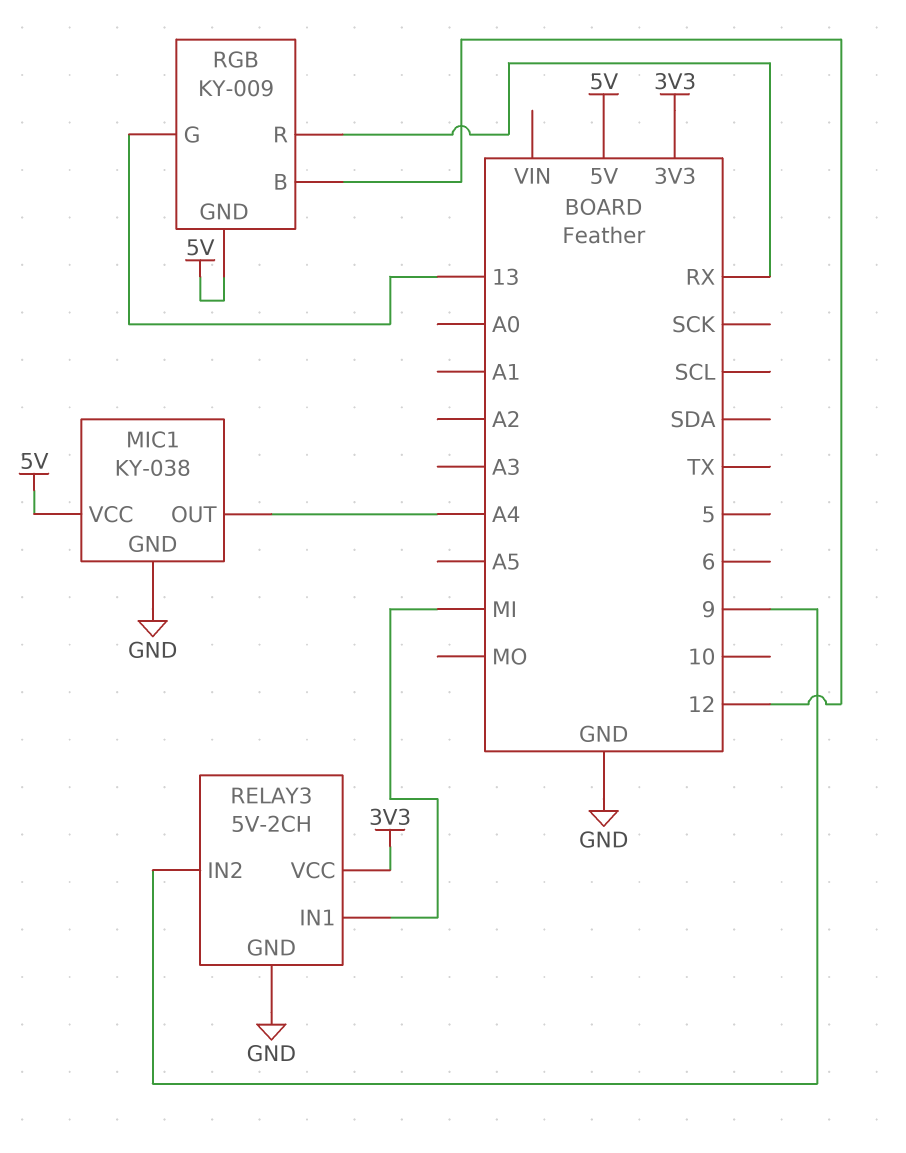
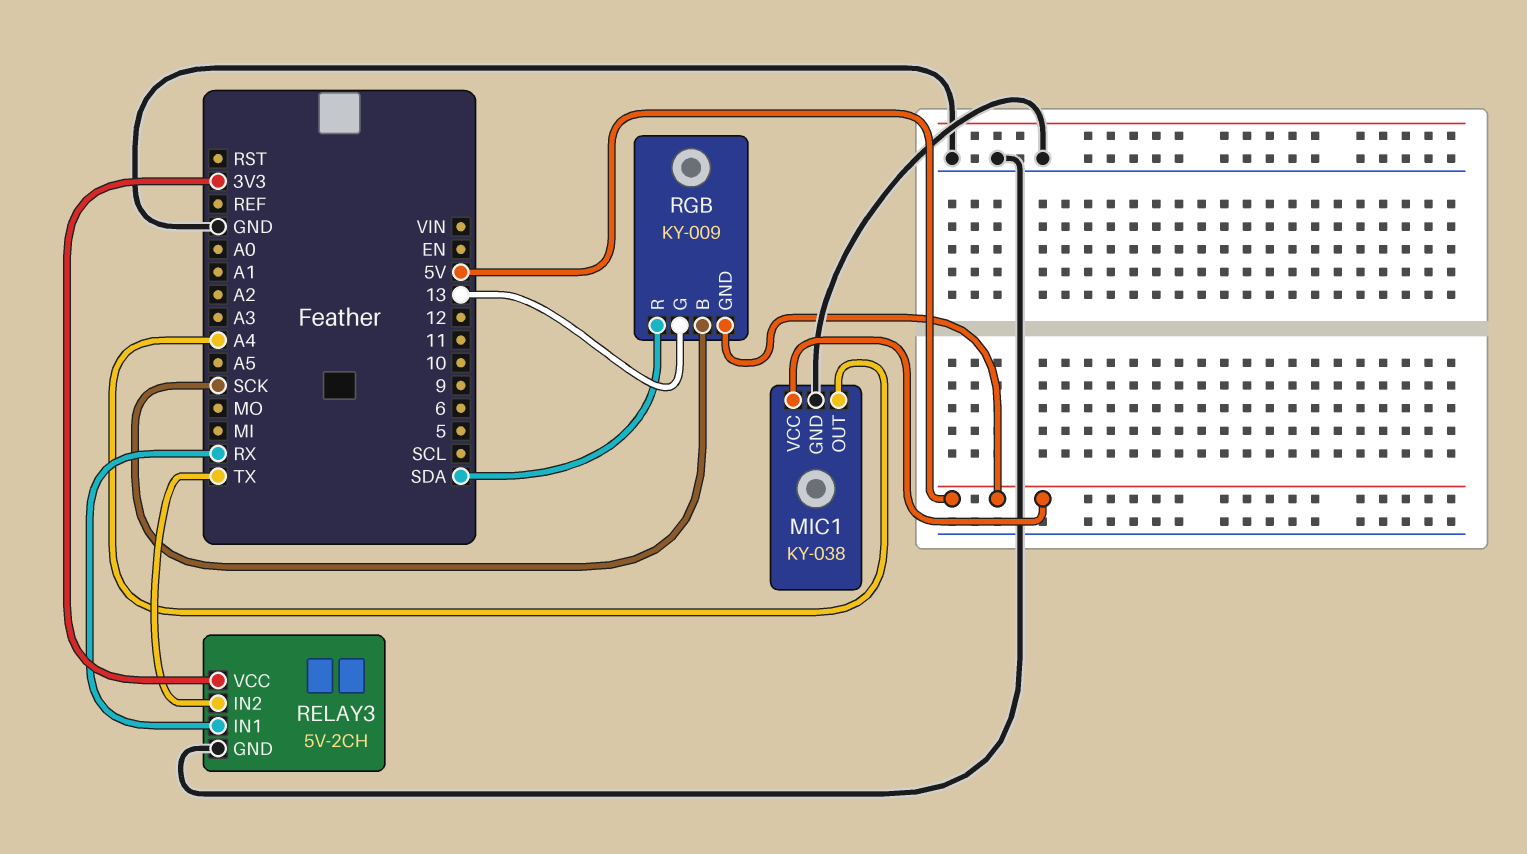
RELAY3 pin IN1: MI -> RX
RELAY3 pin IN2: 9 -> TX
RGB pin B: 12 -> SCK
RGB pin R: RX -> SDA

